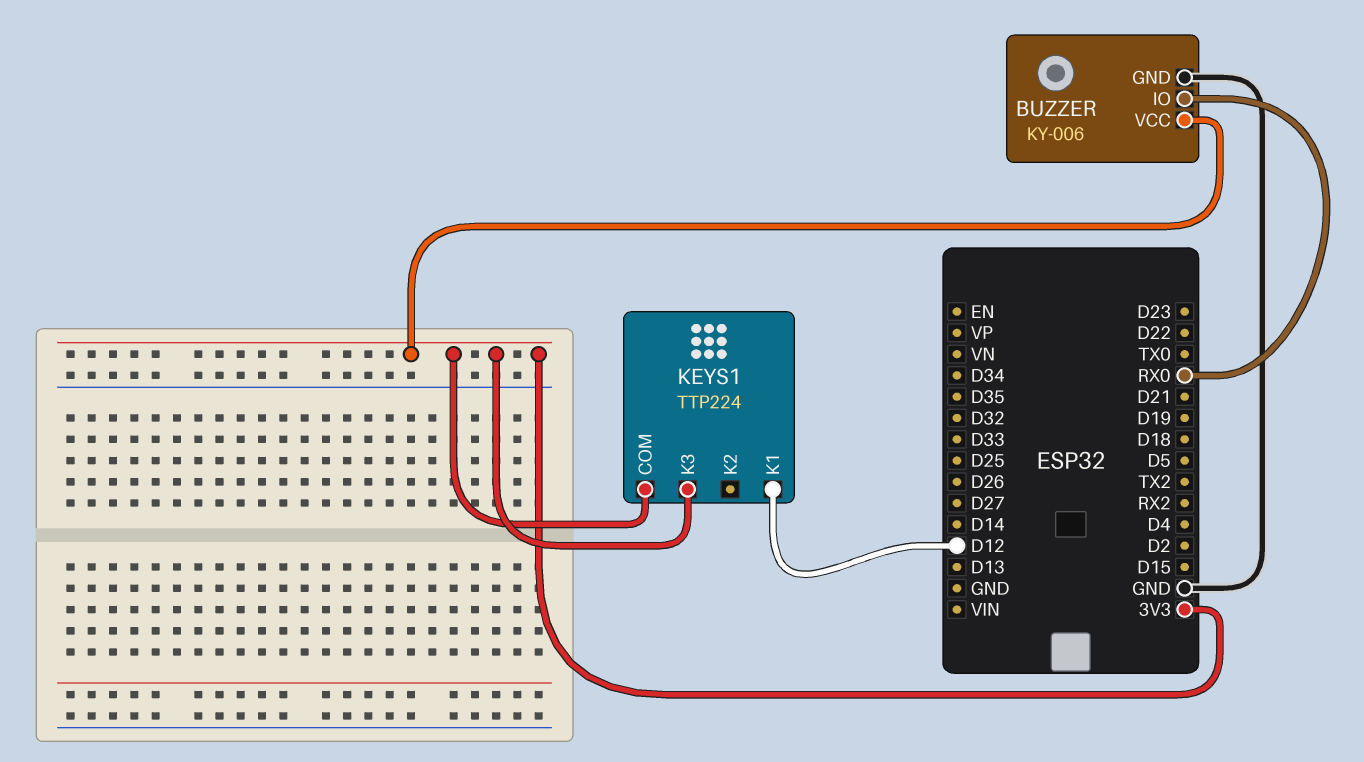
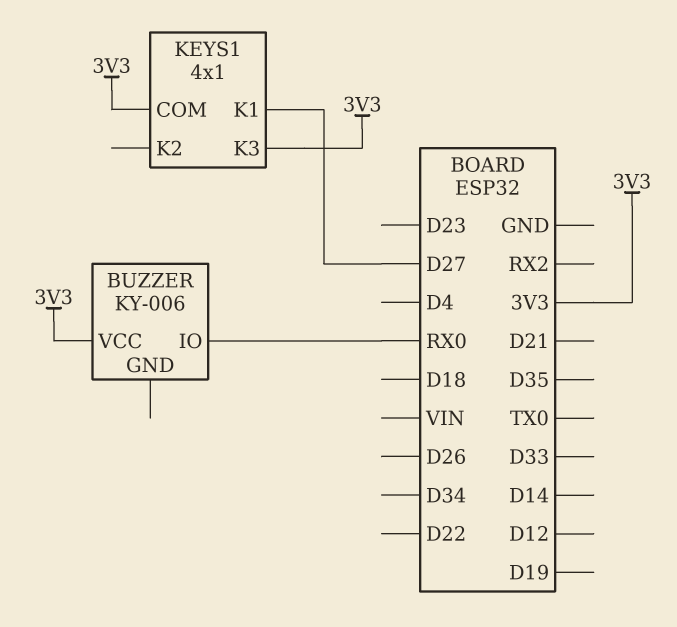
BUZZER pin GND: GND -> none
KEYS1: TTP224 -> 4x1
KEYS1 pin K1: D12 -> D27

